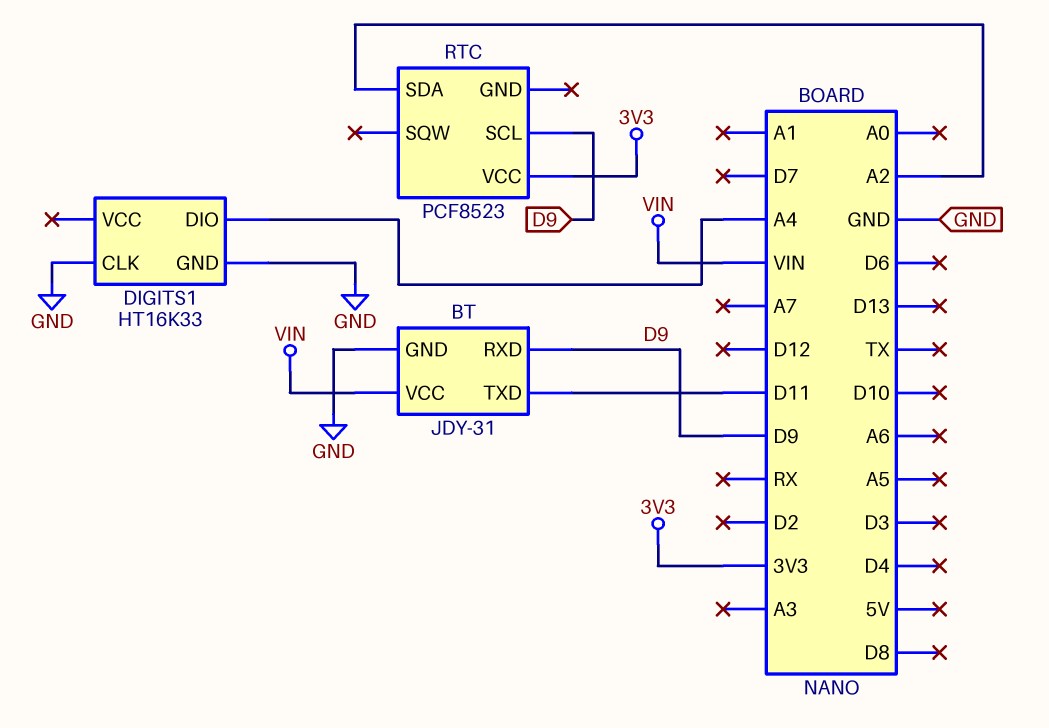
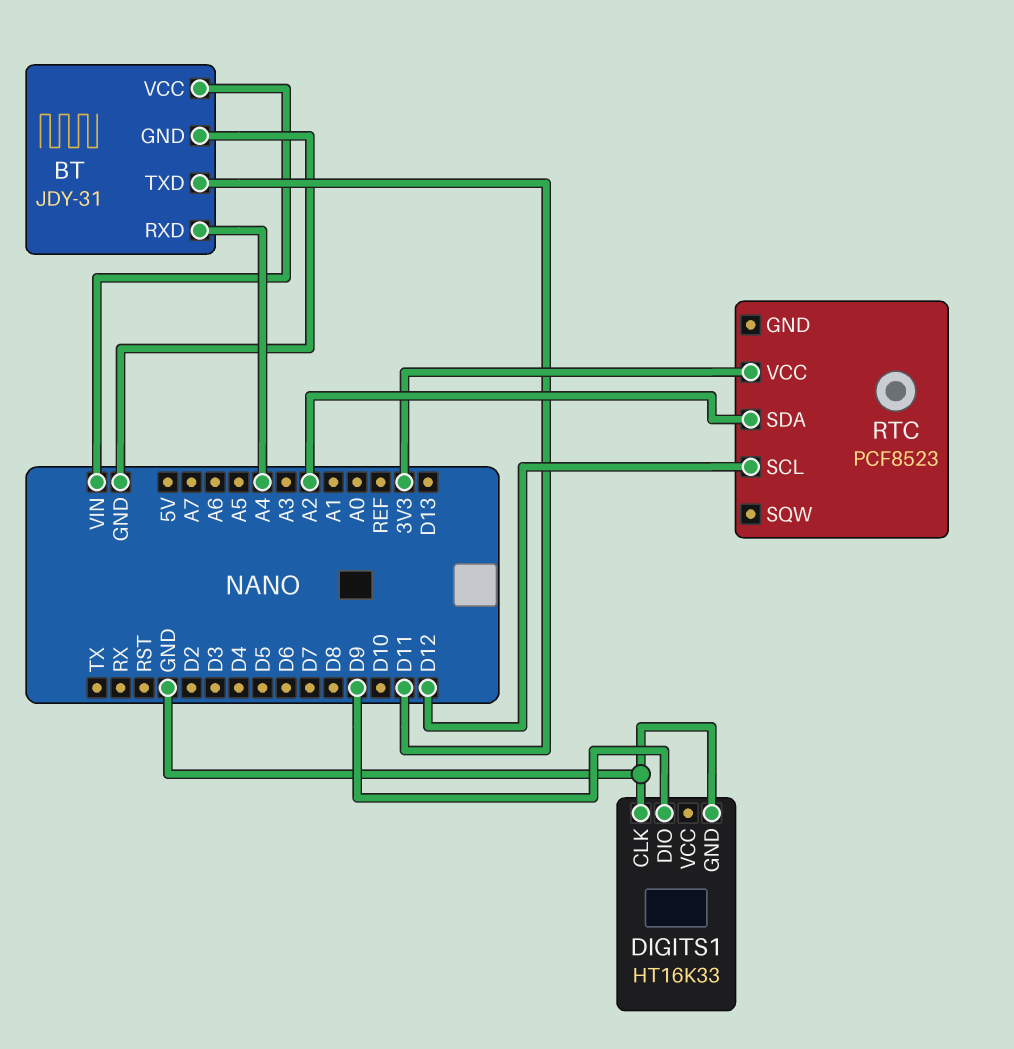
BT pin RXD: D9 -> A4
DIGITS1 pin DIO: A4 -> D9
RTC pin SCL: D9 -> D12

